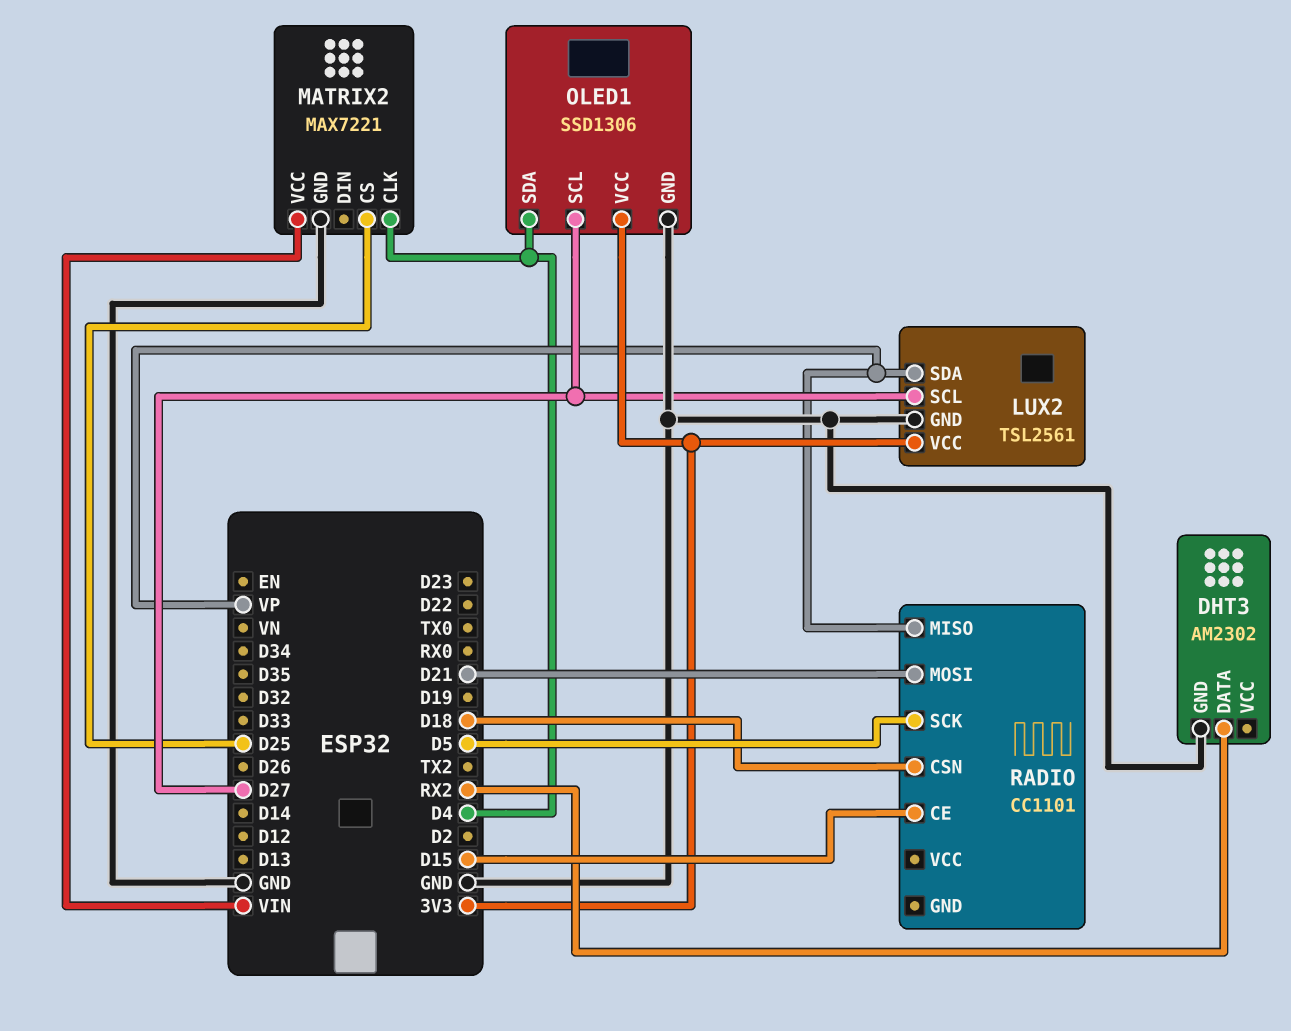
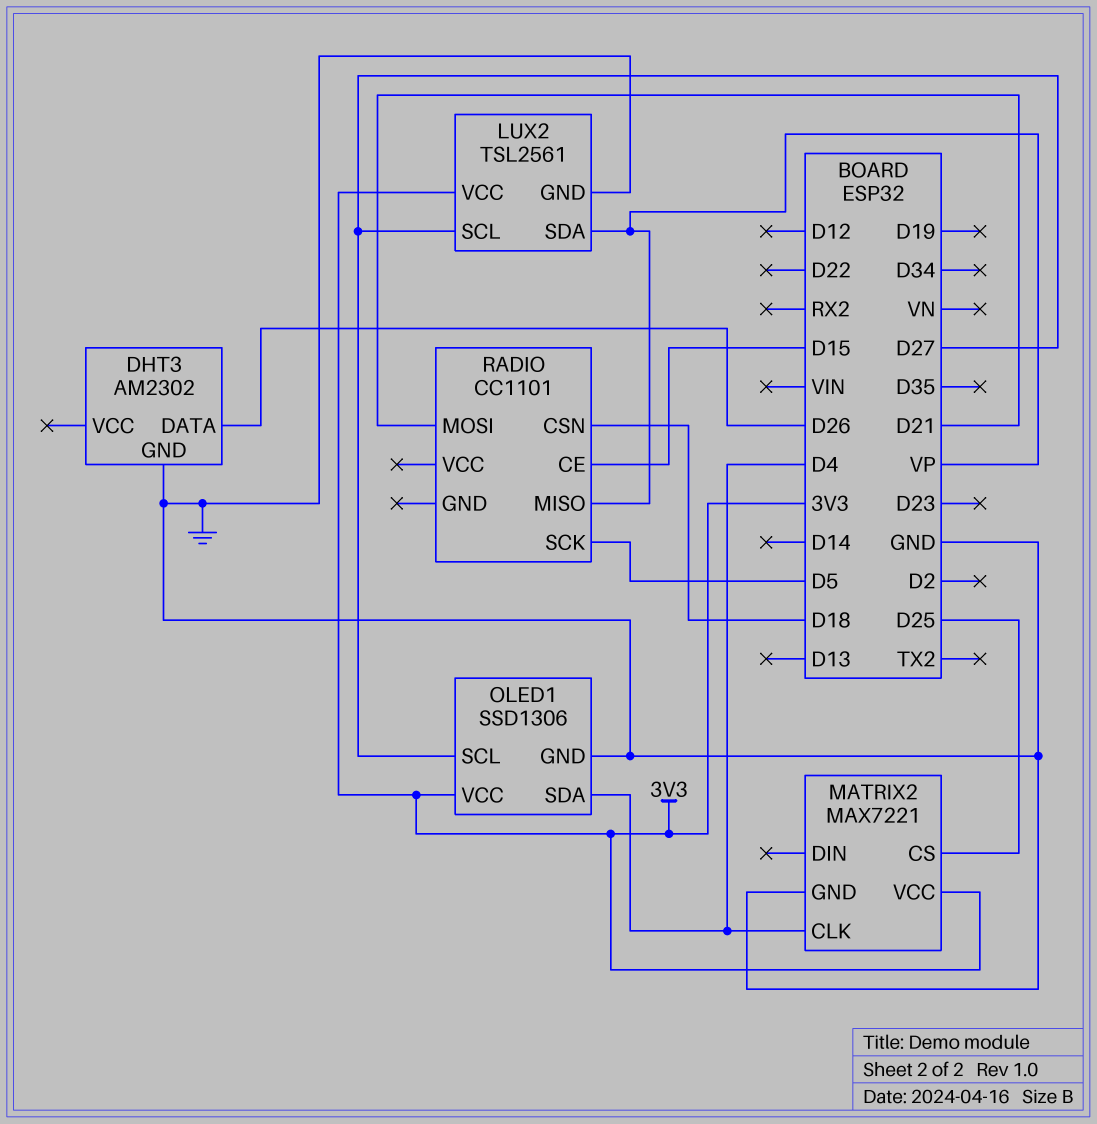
DHT3 pin DATA: RX2 -> D26
MATRIX2 pin VCC: VIN -> 3V3

